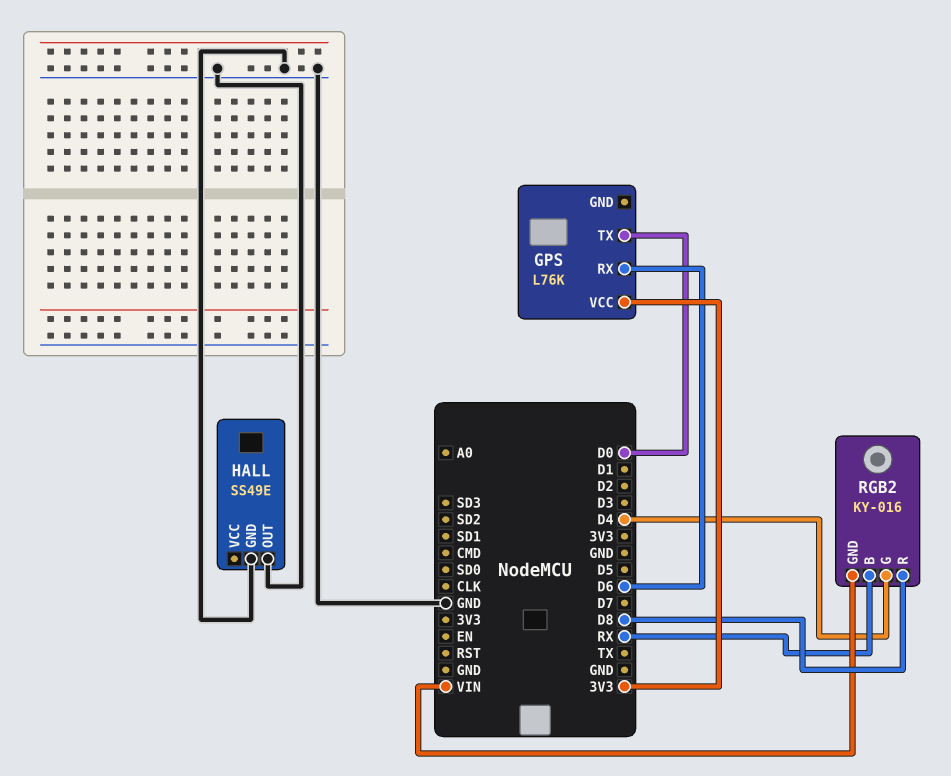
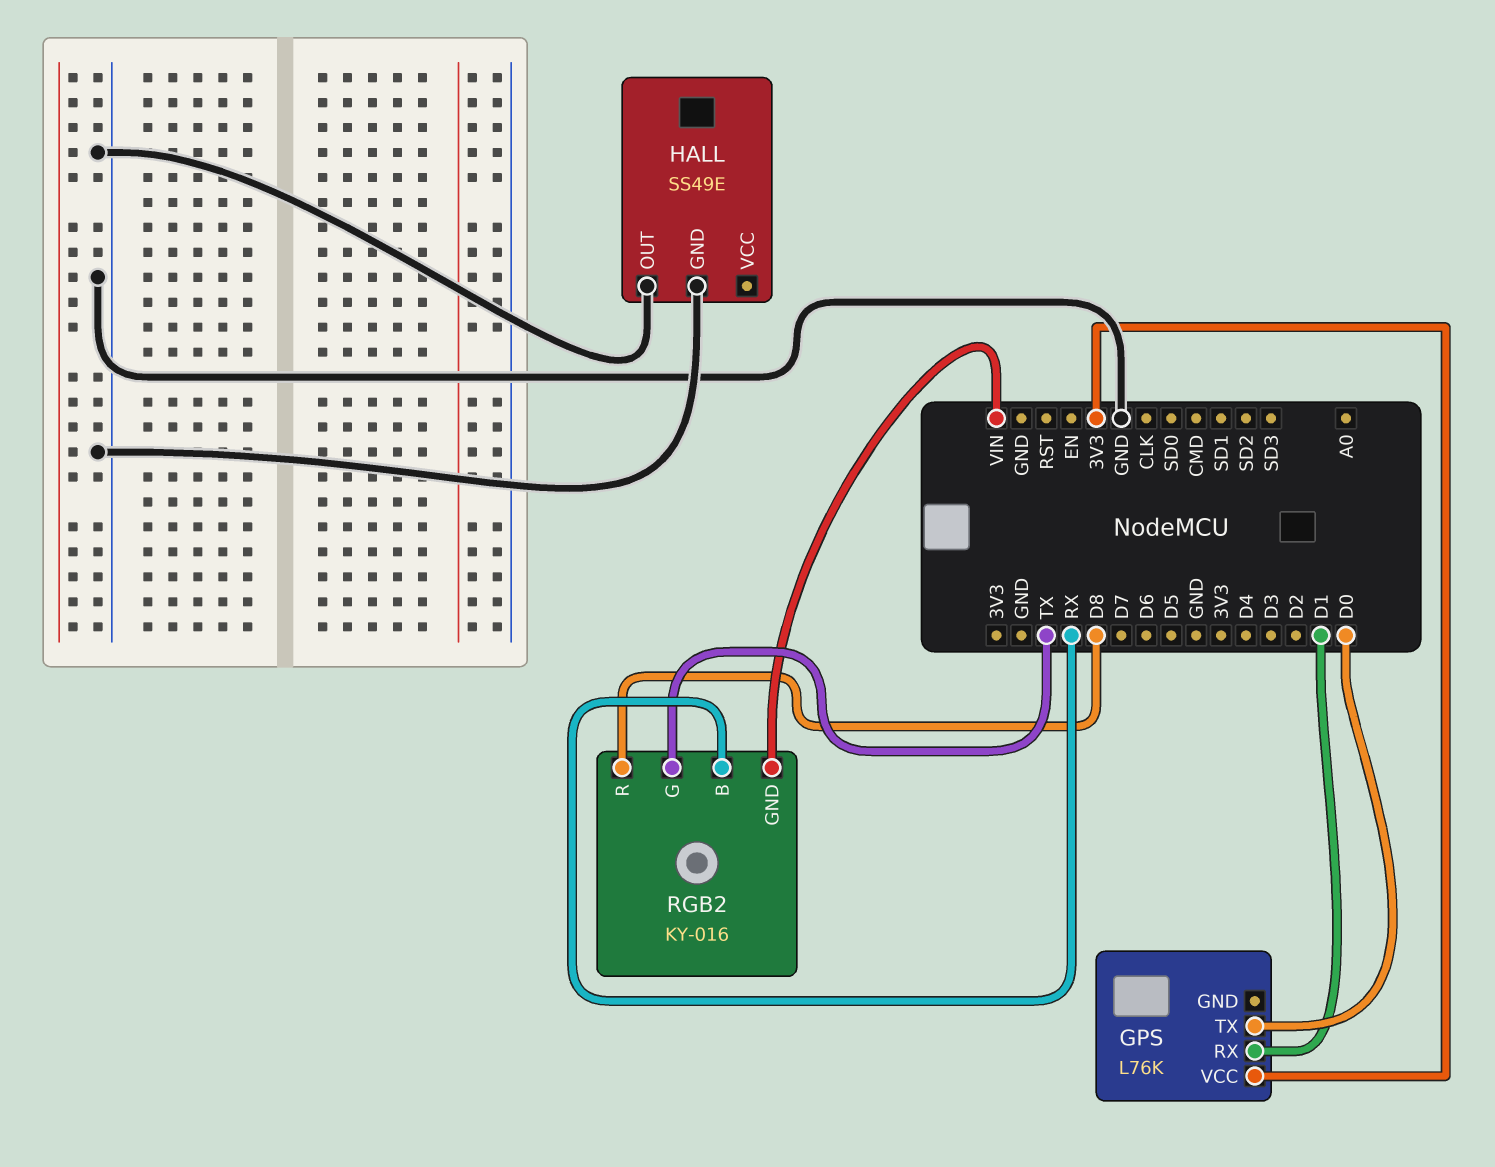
GPS pin RX: D6 -> D1
RGB2 pin G: D4 -> TX

